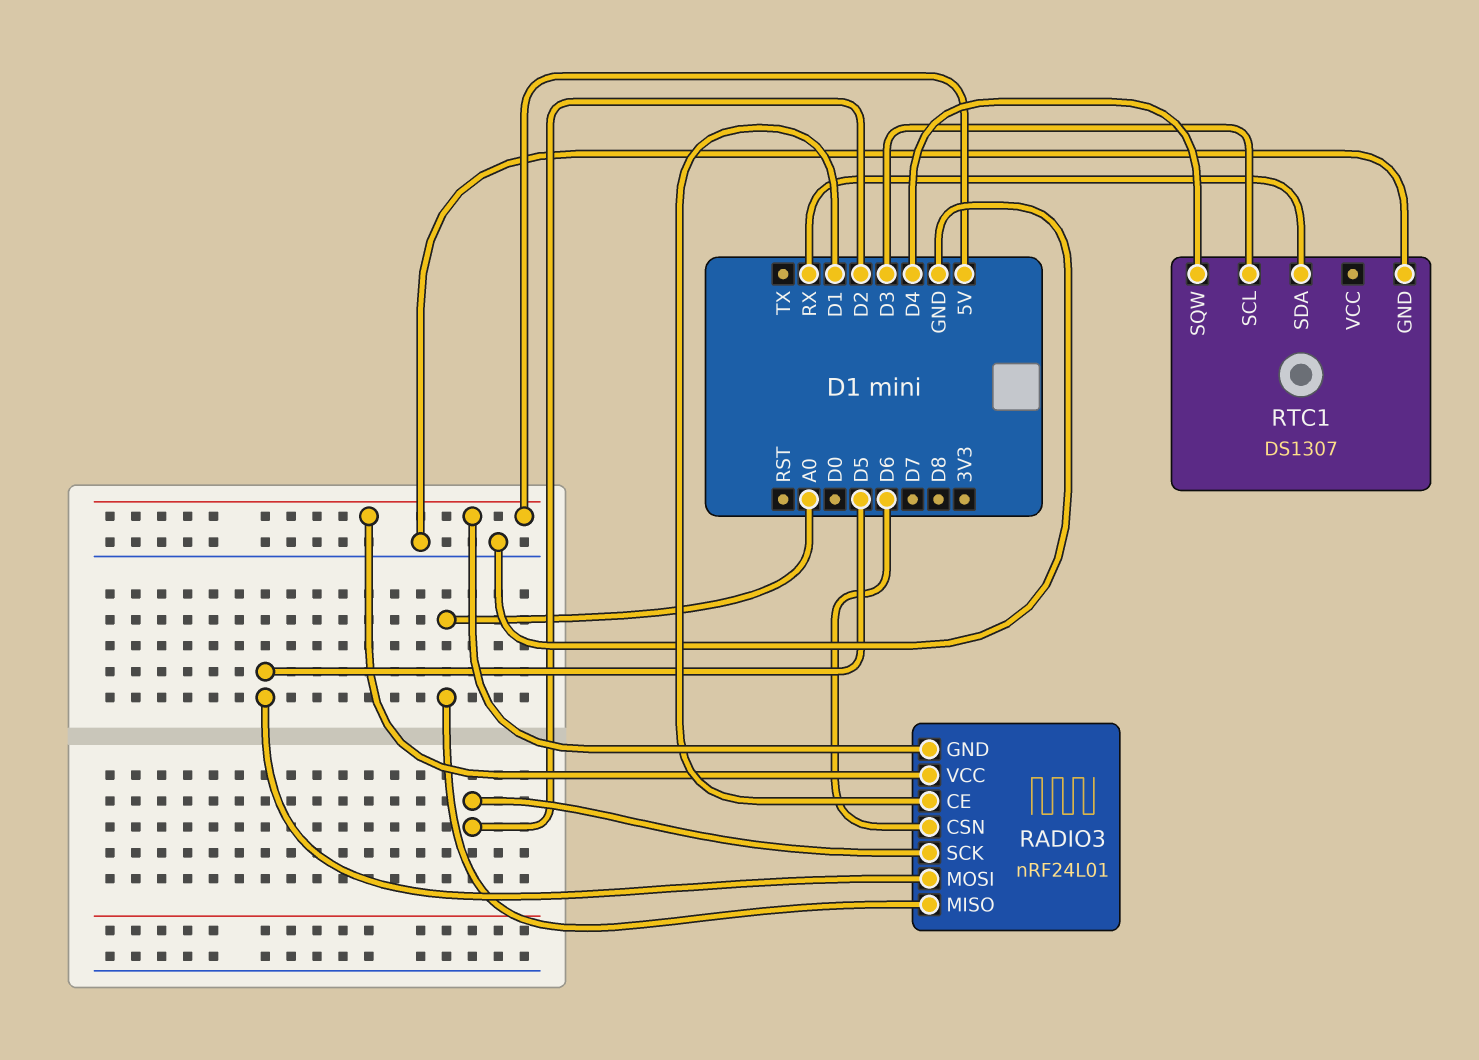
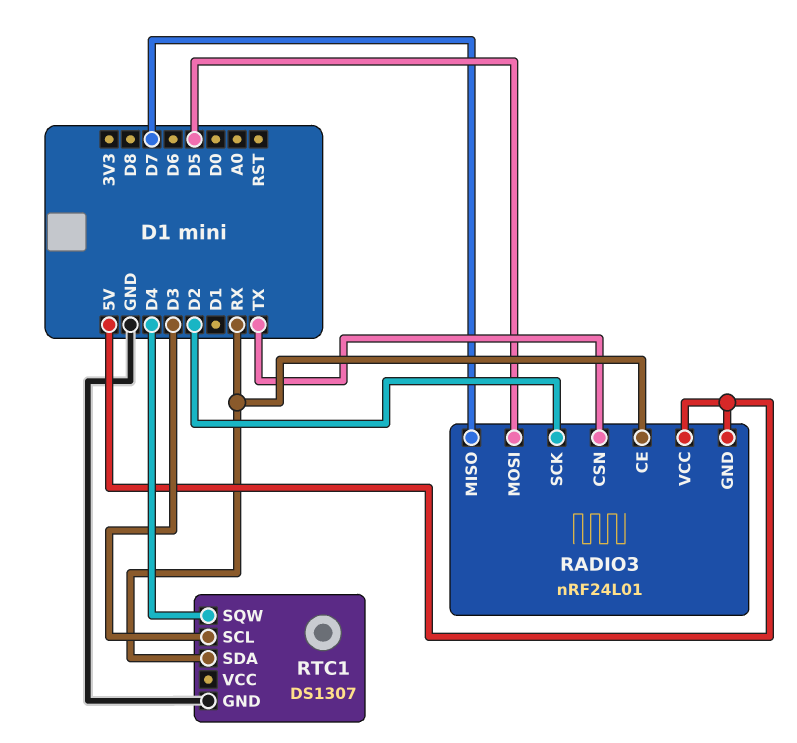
RADIO3 pin CE: D1 -> RX
RADIO3 pin CSN: D6 -> TX
RADIO3 pin MISO: A0 -> D7

